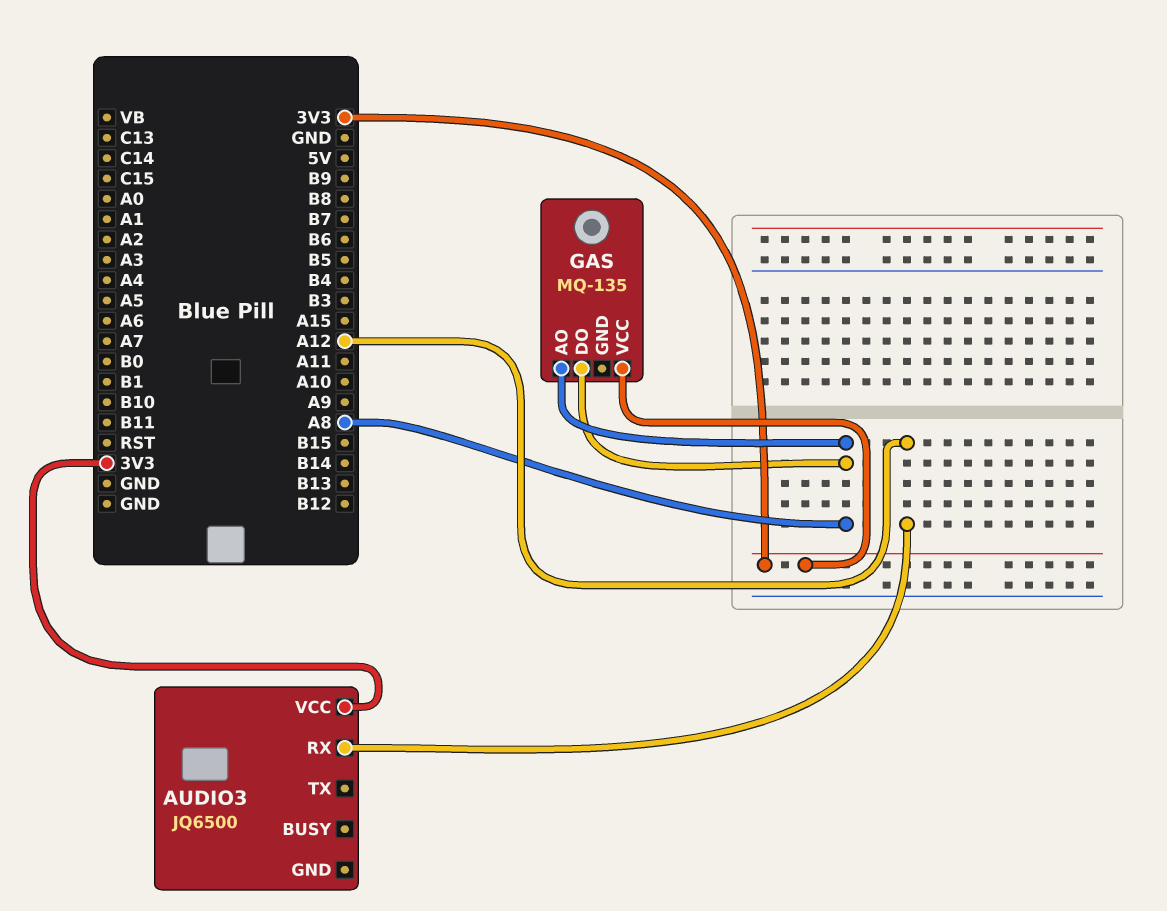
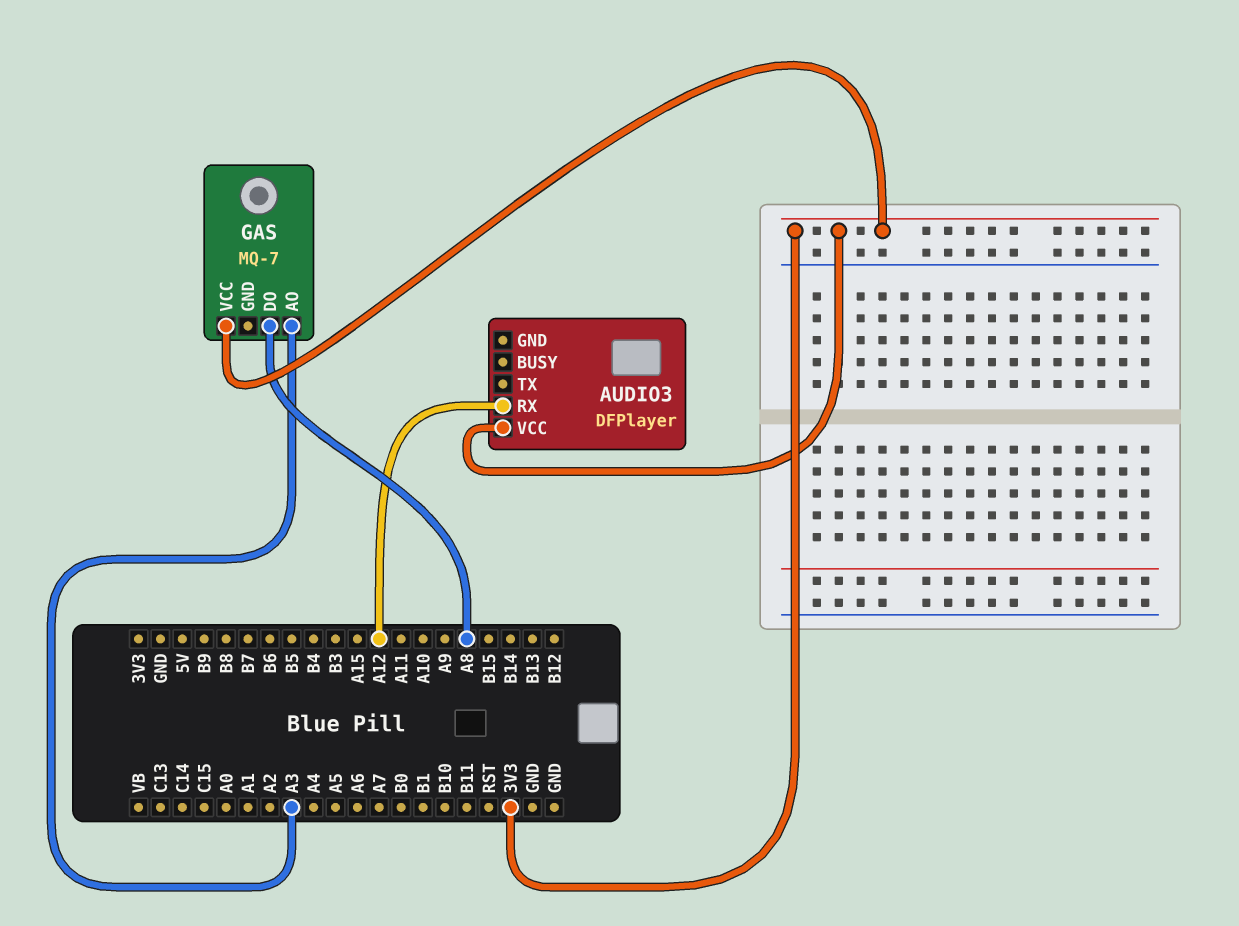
AUDIO3: JQ6500 -> DFPlayer
GAS: MQ-135 -> MQ-7
GAS pin AO: A8 -> A3

